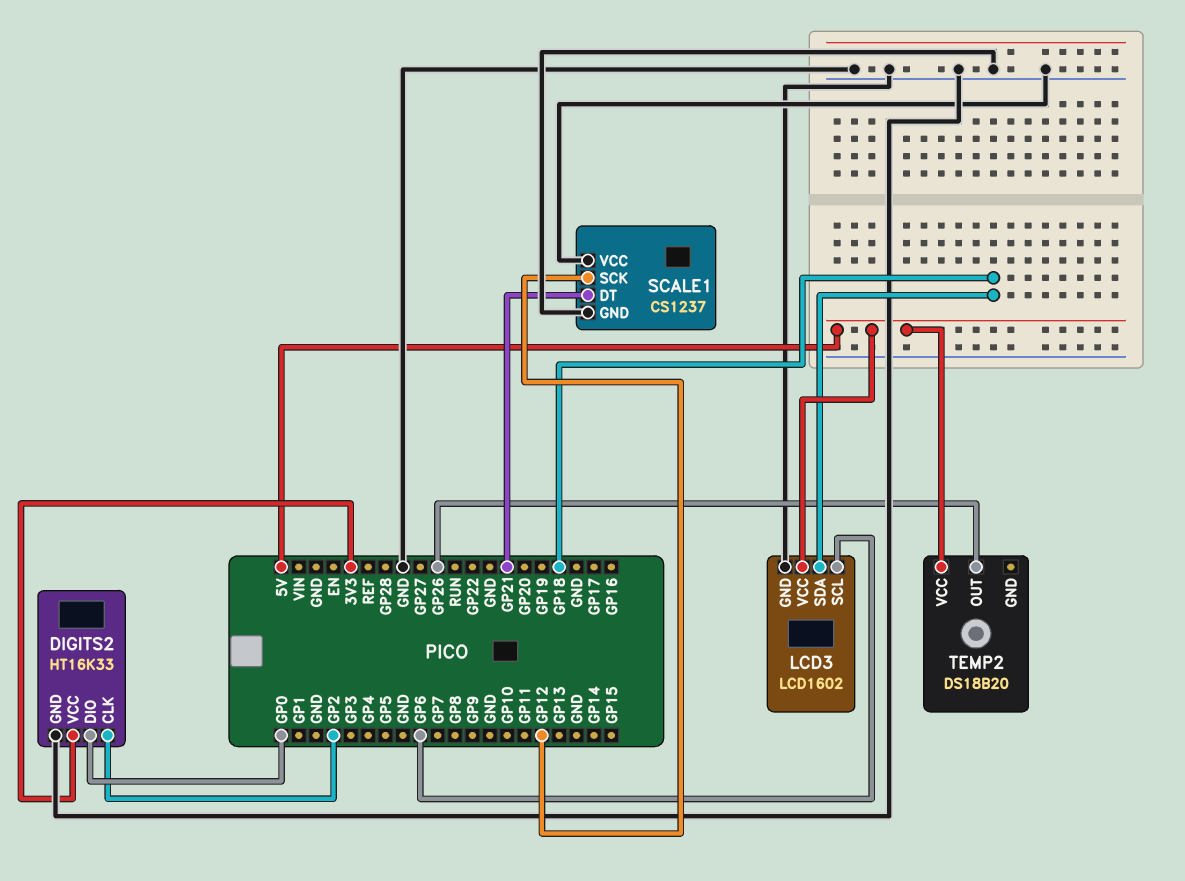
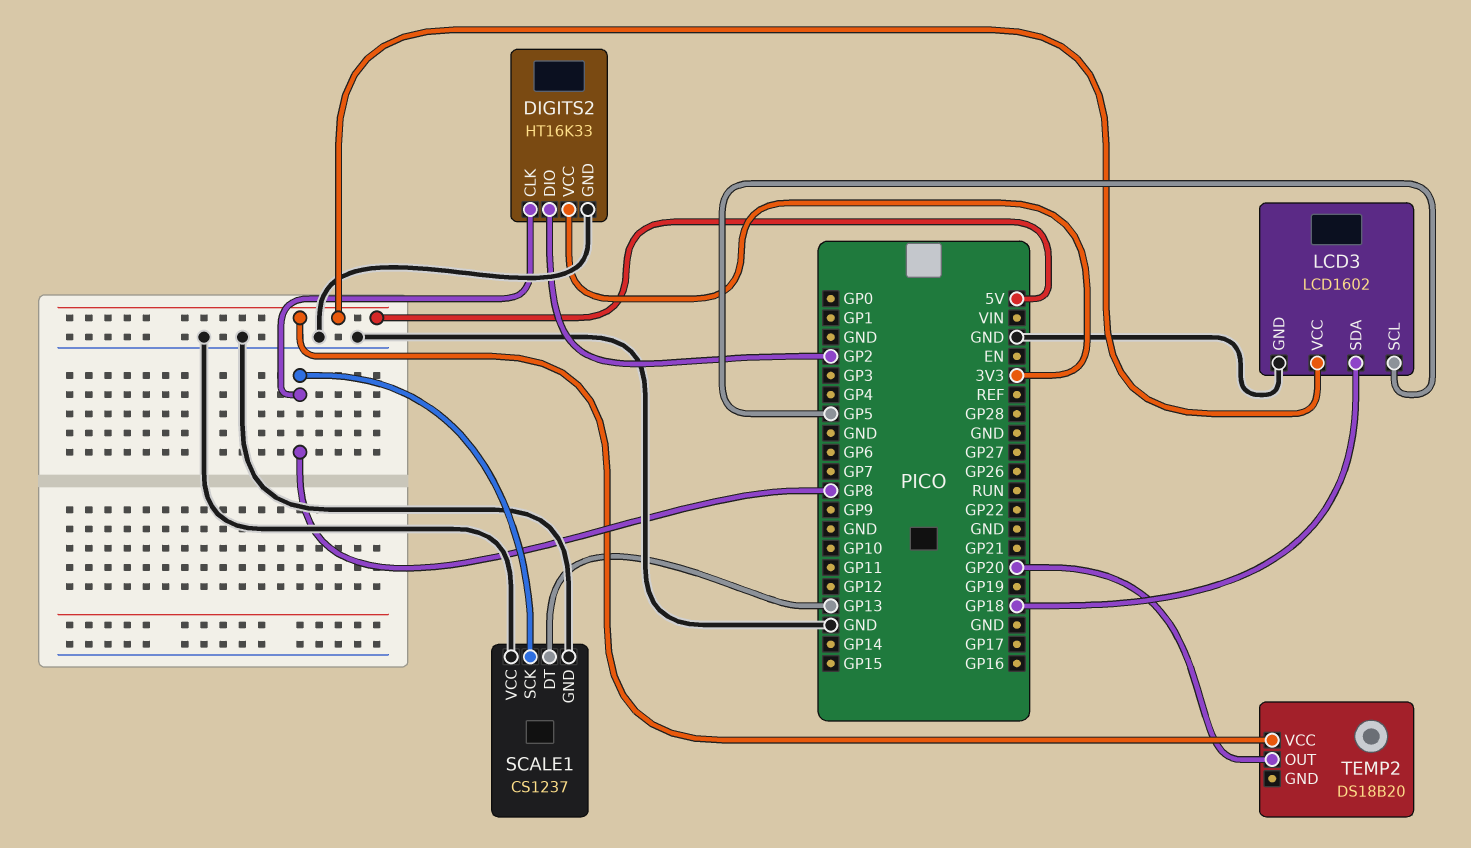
DIGITS2 pin CLK: GP2 -> GP8
DIGITS2 pin DIO: GP0 -> GP2
LCD3 pin SCL: GP6 -> GP5
SCALE1 pin DT: GP21 -> GP13
SCALE1 pin SCK: GP12 -> GP8
TEMP2 pin OUT: GP26 -> GP20

